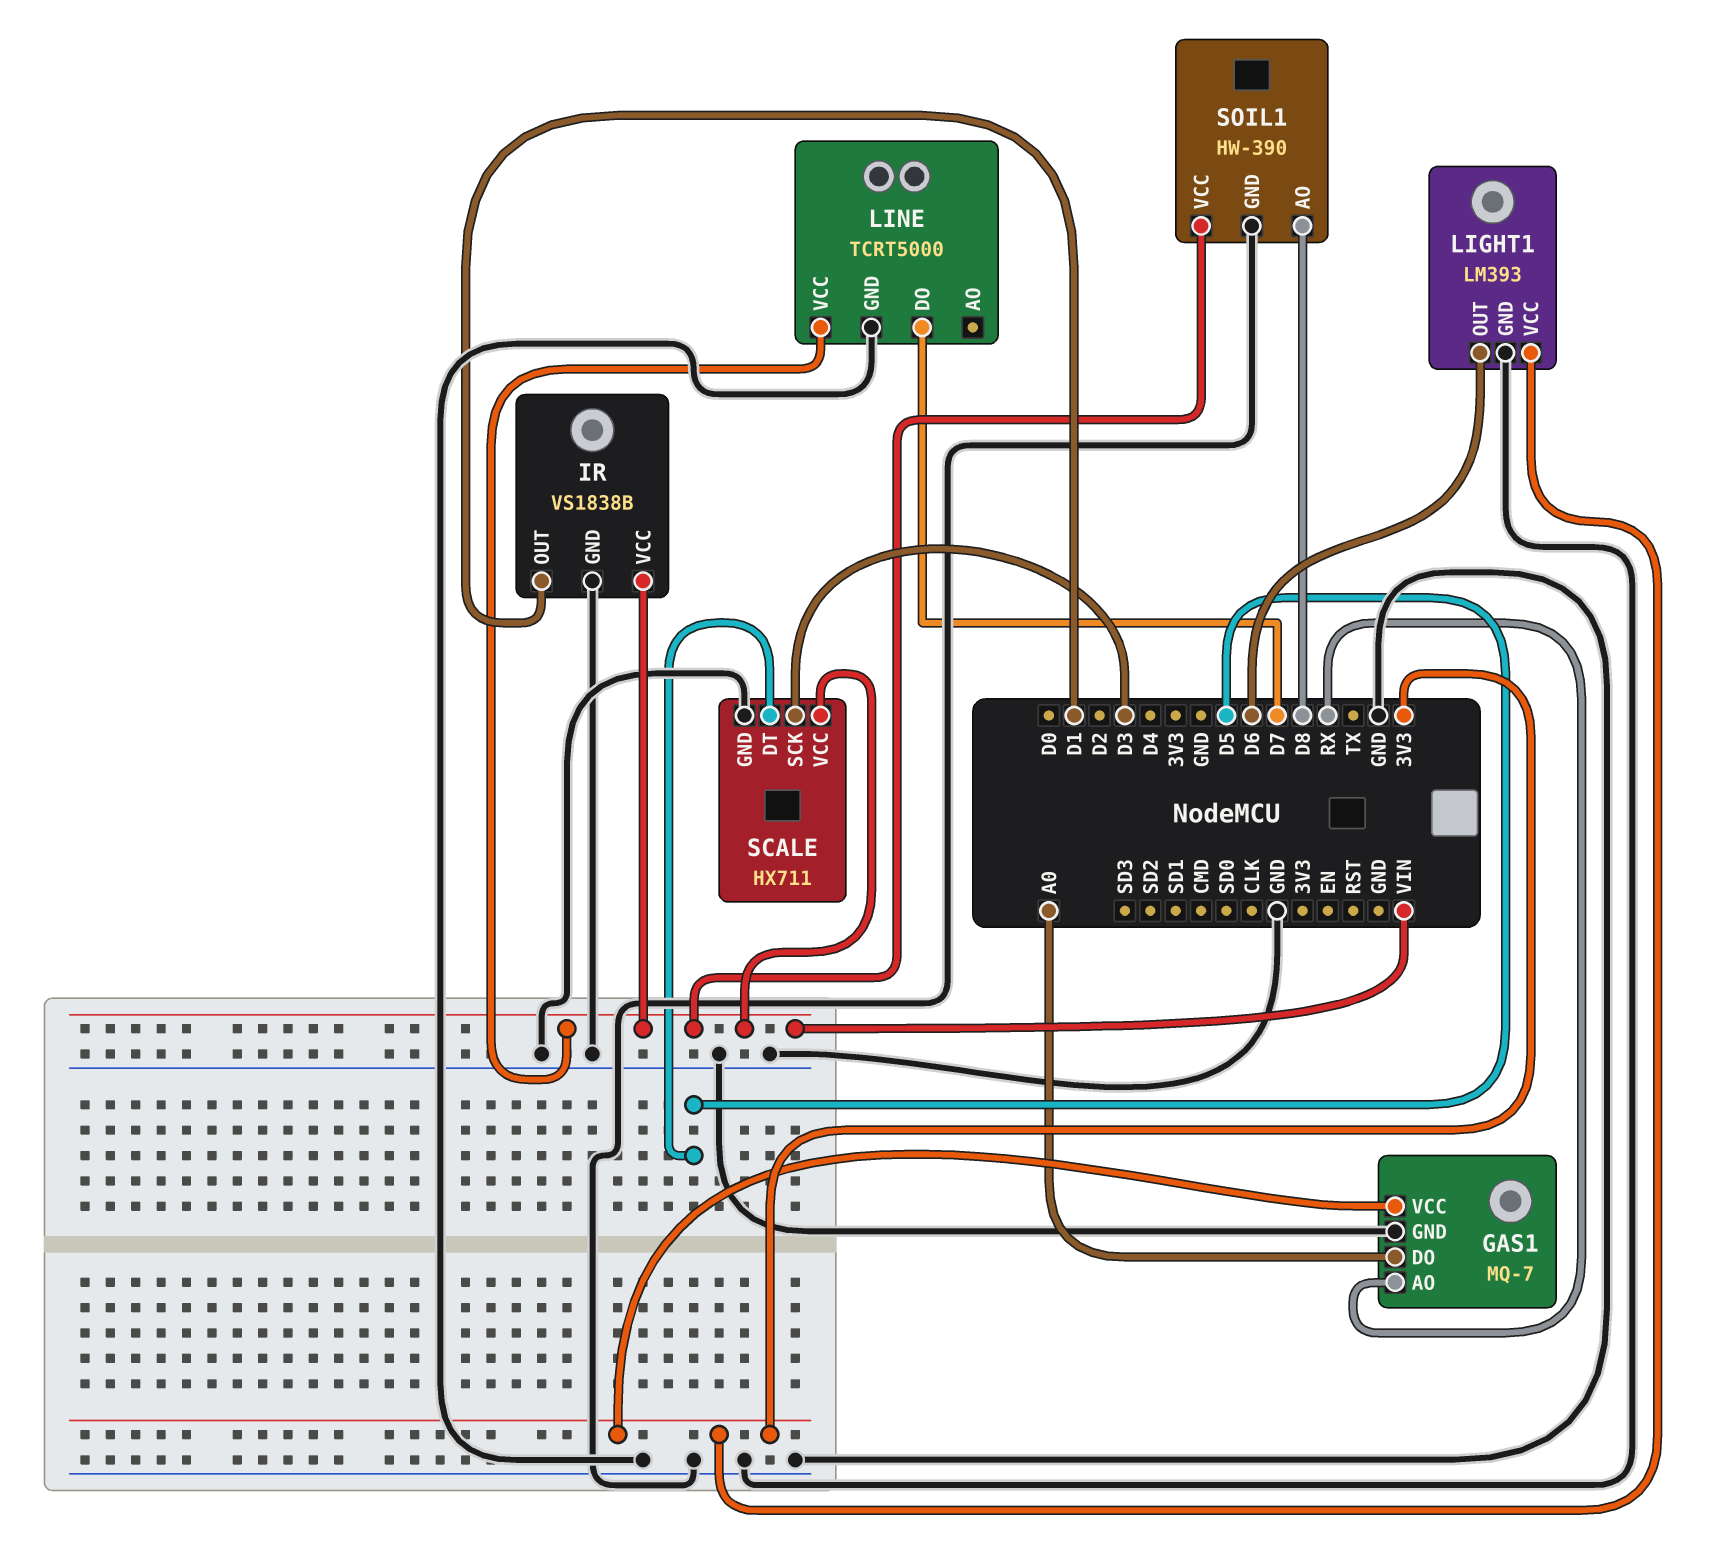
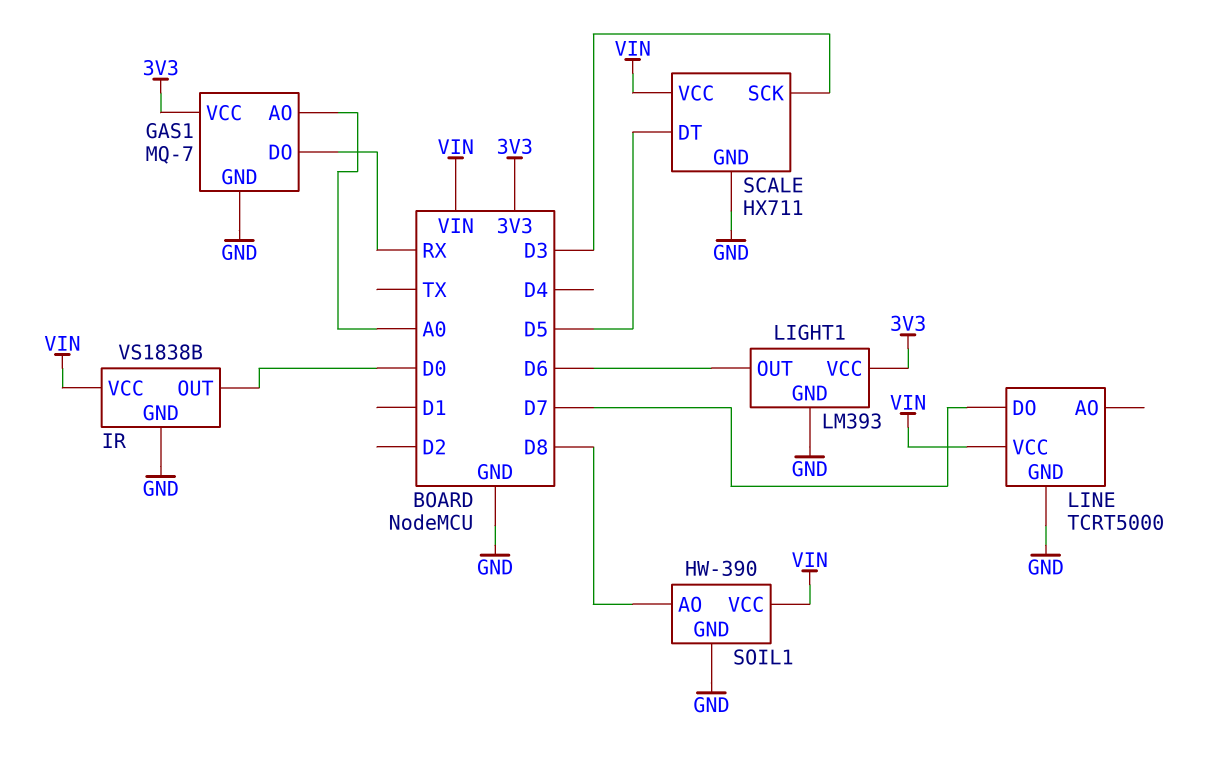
GAS1 pin AO: RX -> A0
GAS1 pin DO: A0 -> RX
IR pin OUT: D1 -> D0

